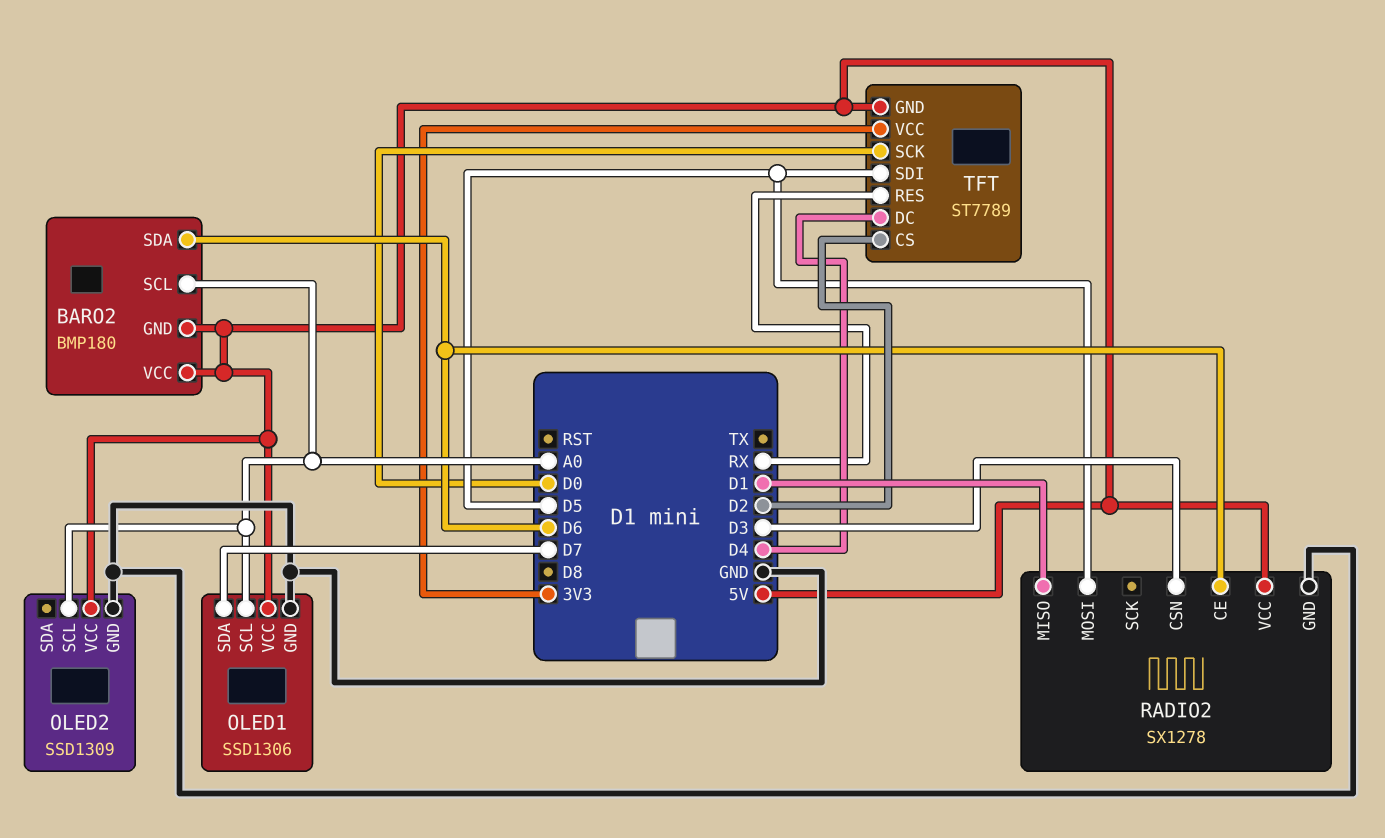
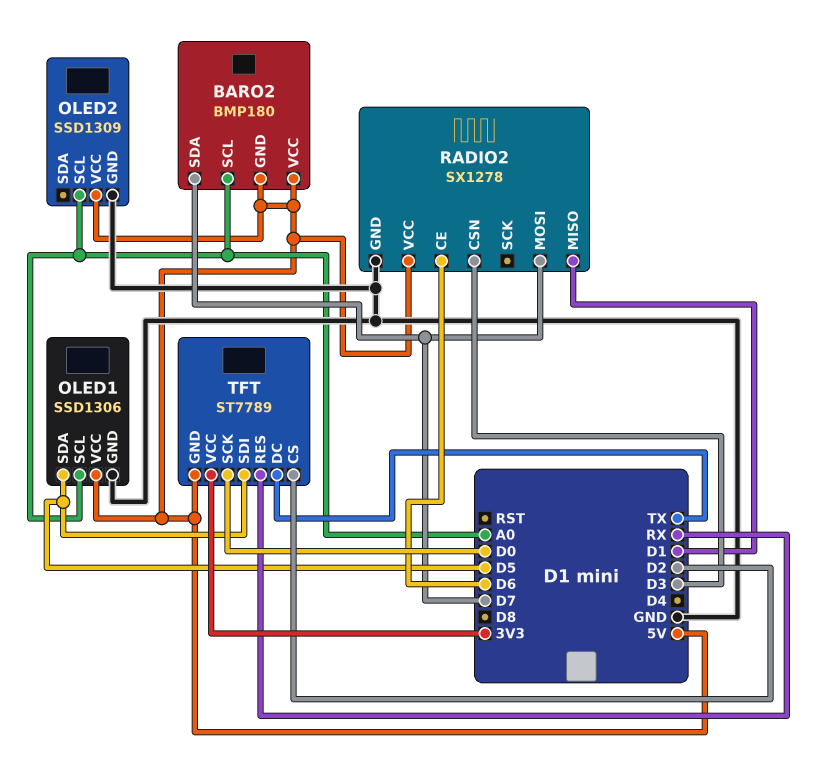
BARO2 pin SDA: D6 -> D7
OLED1 pin SDA: D7 -> D5
RADIO2 pin MOSI: D5 -> D7
TFT pin DC: D4 -> TX

